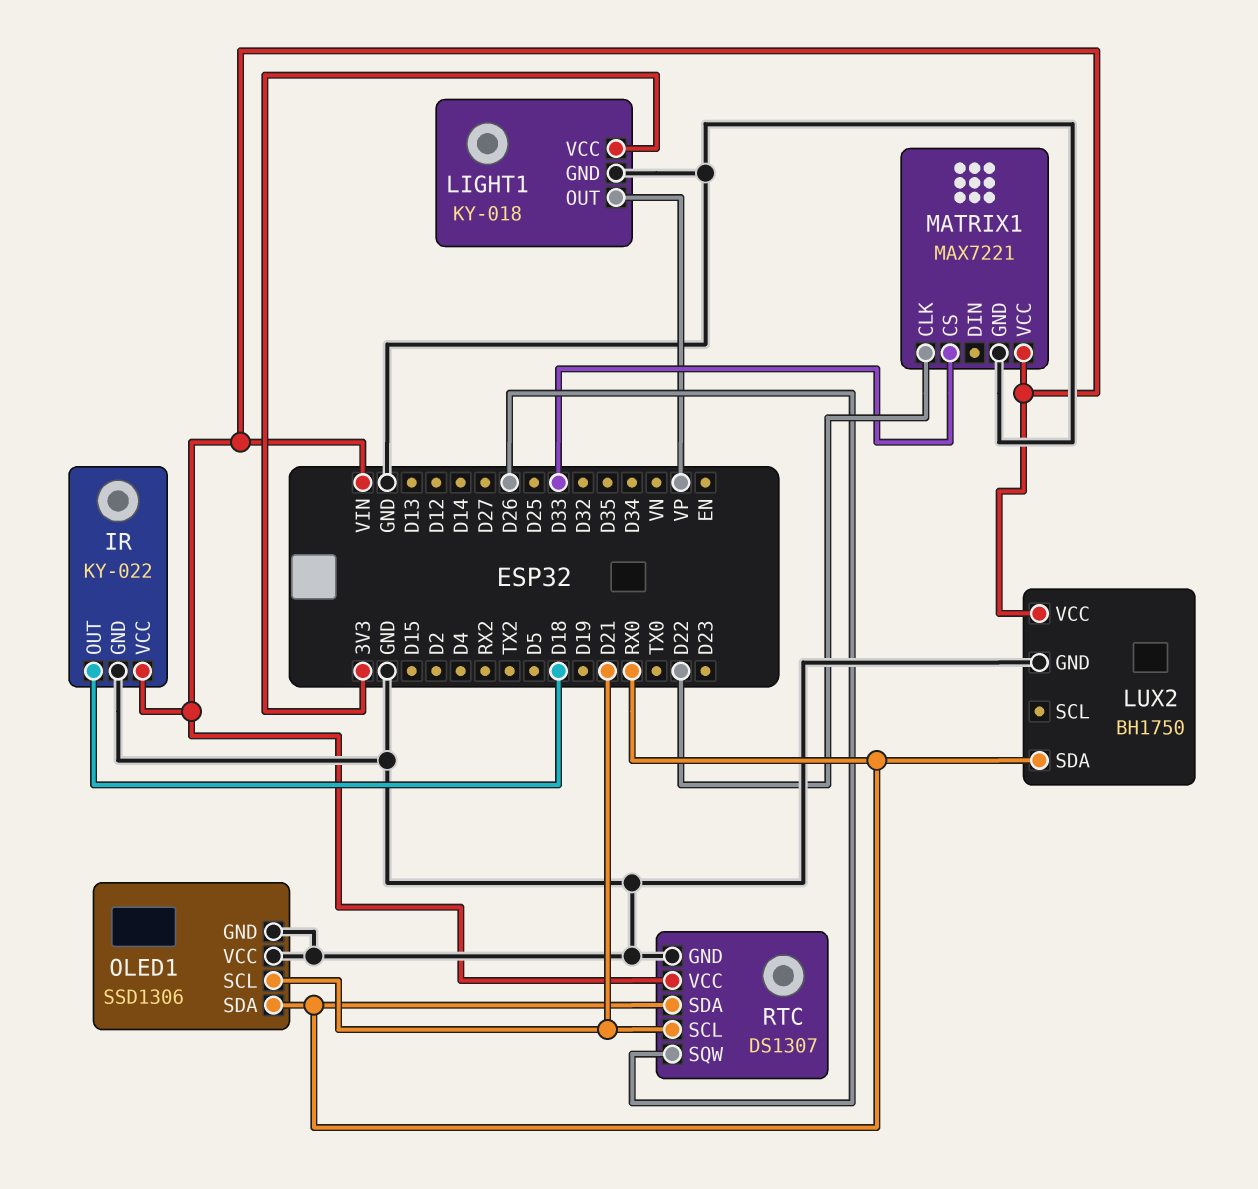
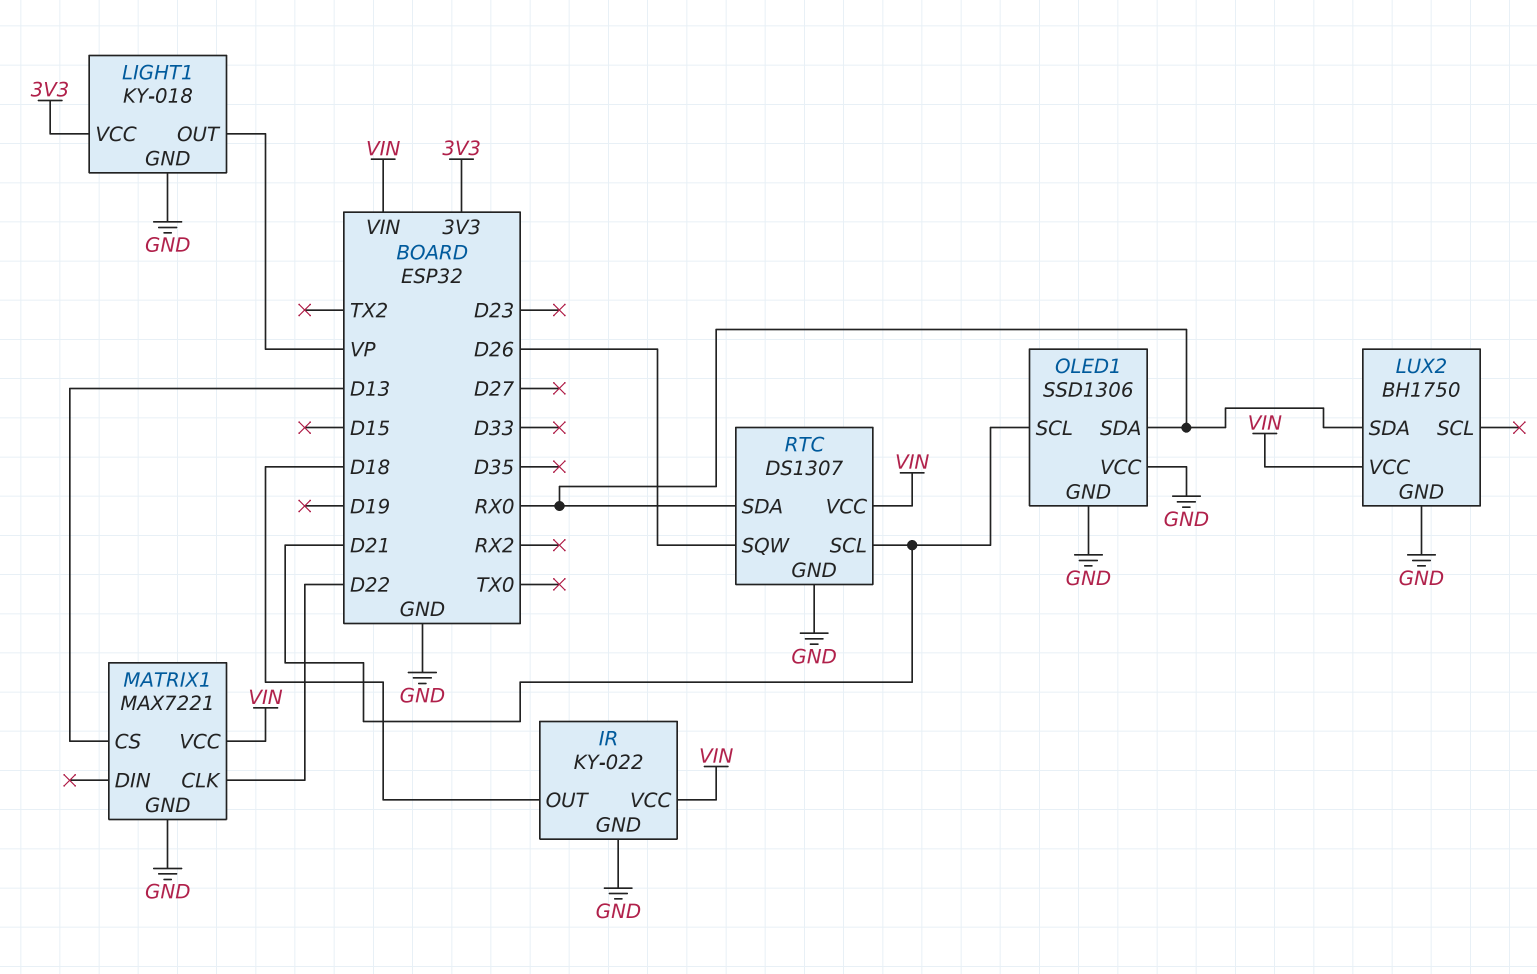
MATRIX1 pin CS: D33 -> D13

